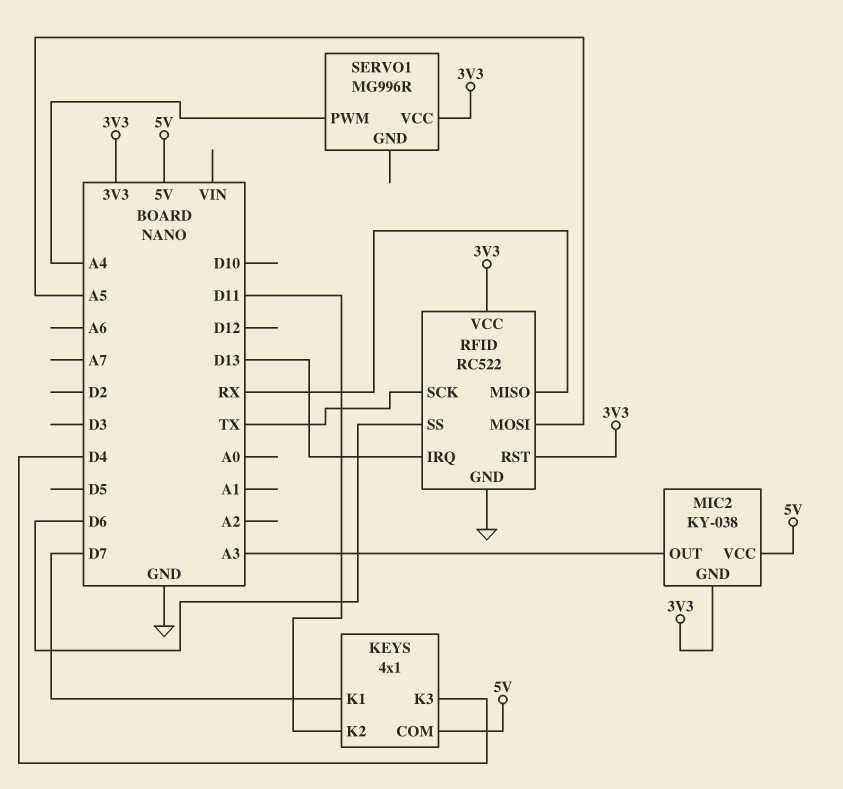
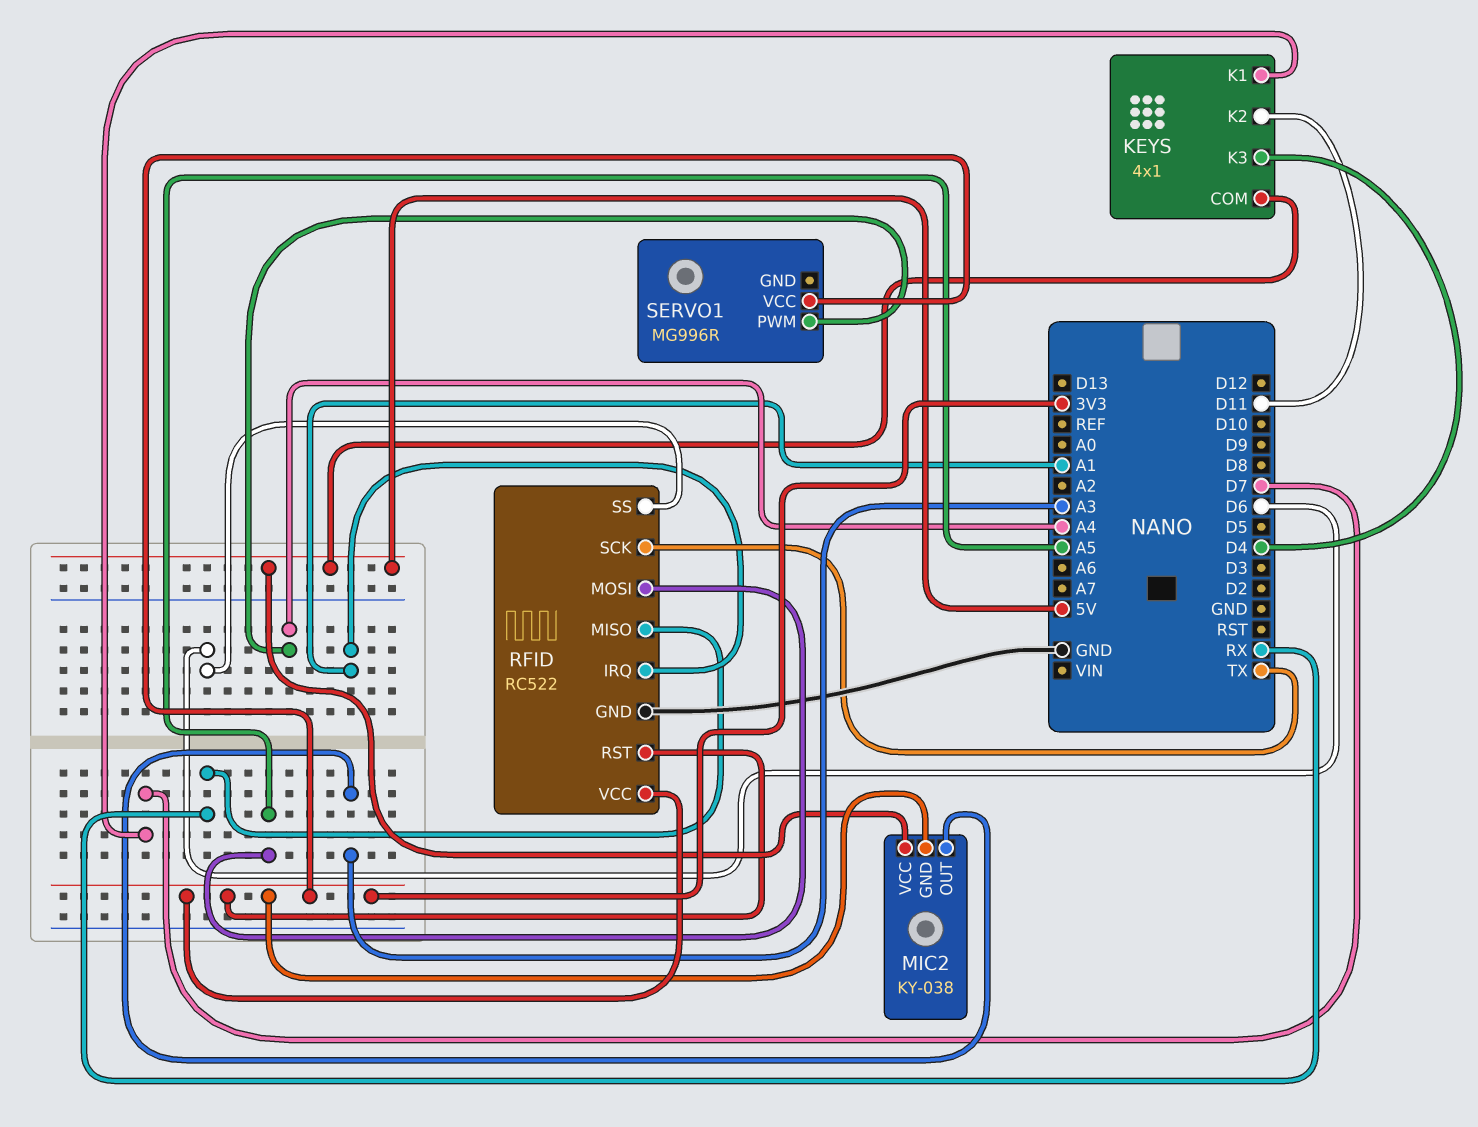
RFID pin IRQ: D13 -> A1

